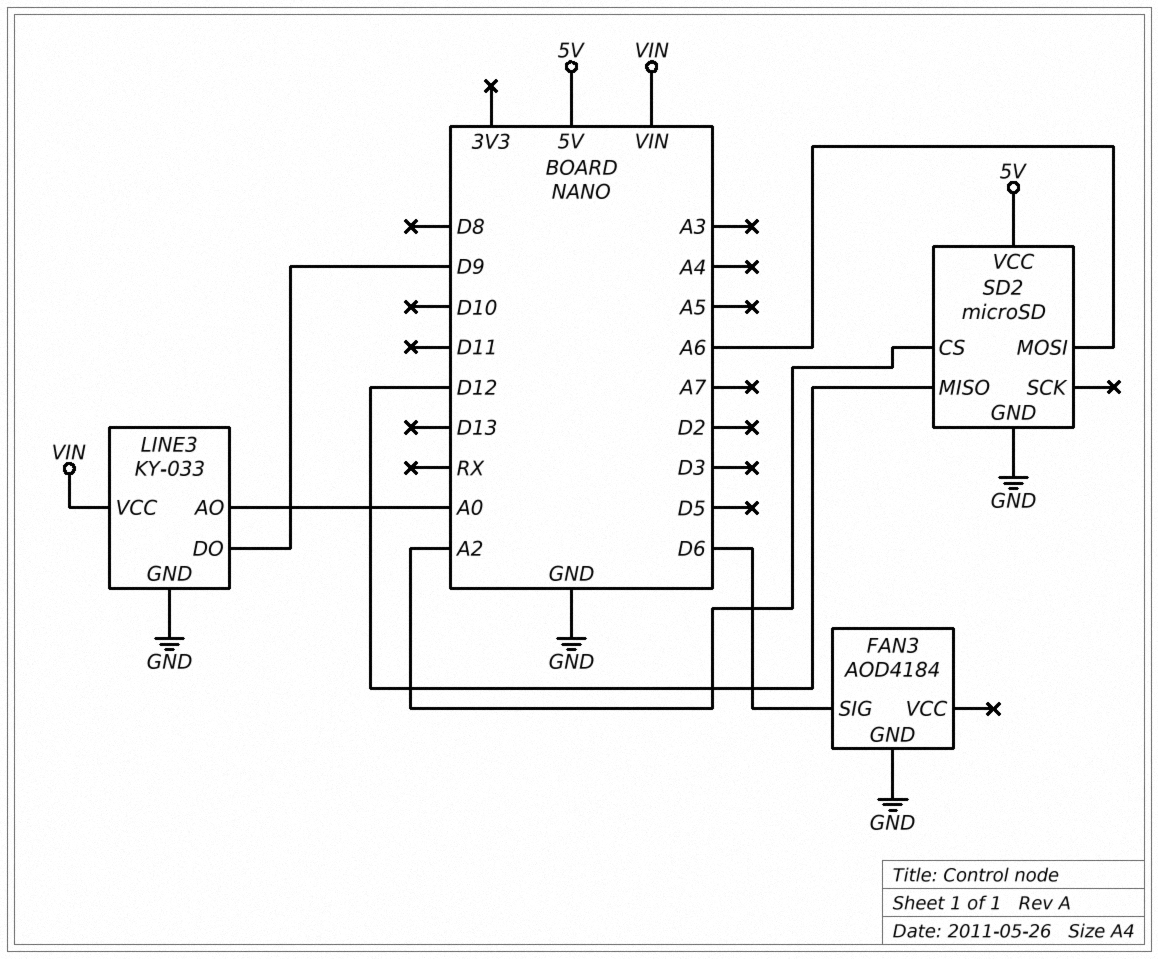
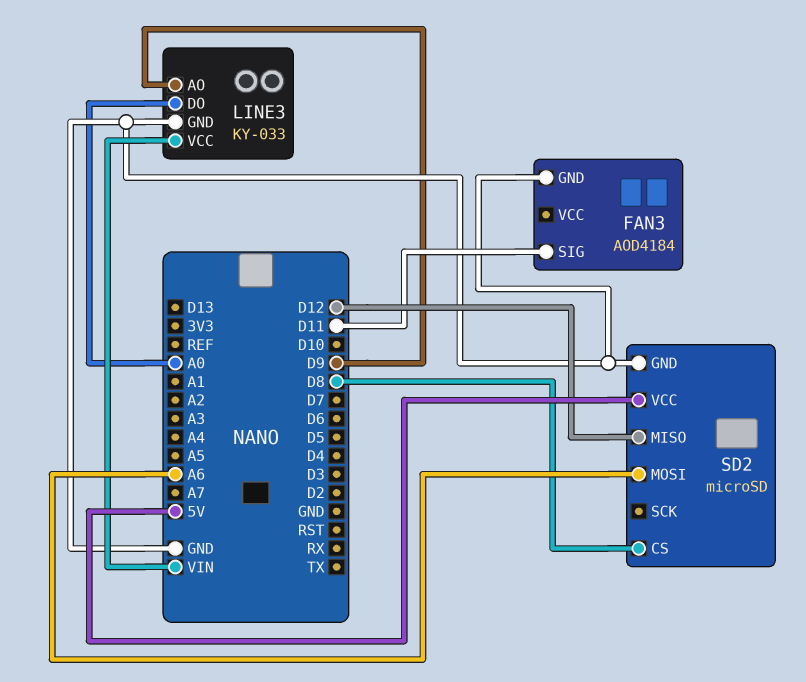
FAN3 pin SIG: D6 -> D11
LINE3 pin AO: A0 -> D9
LINE3 pin DO: D9 -> A0
SD2 pin CS: A2 -> D8

